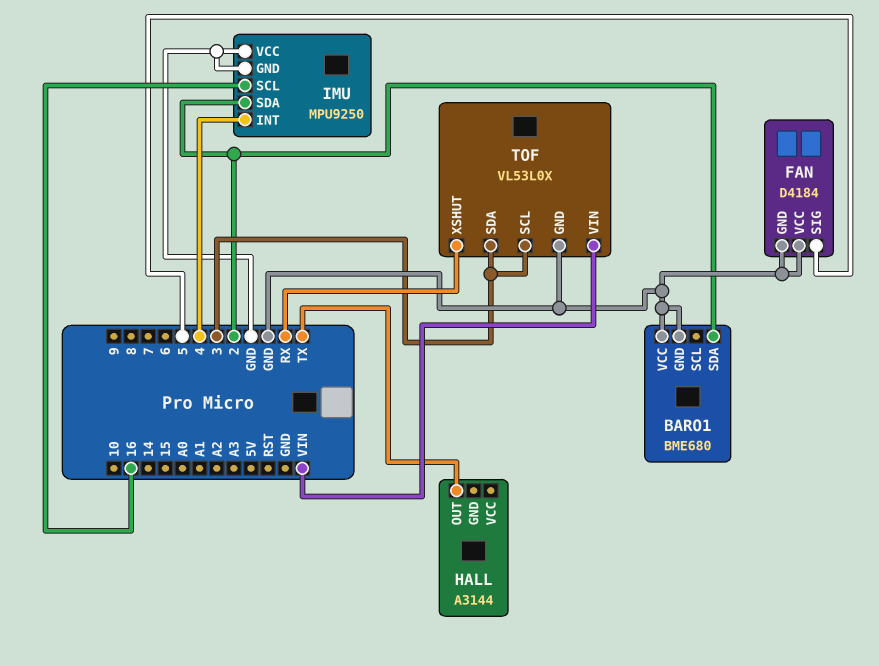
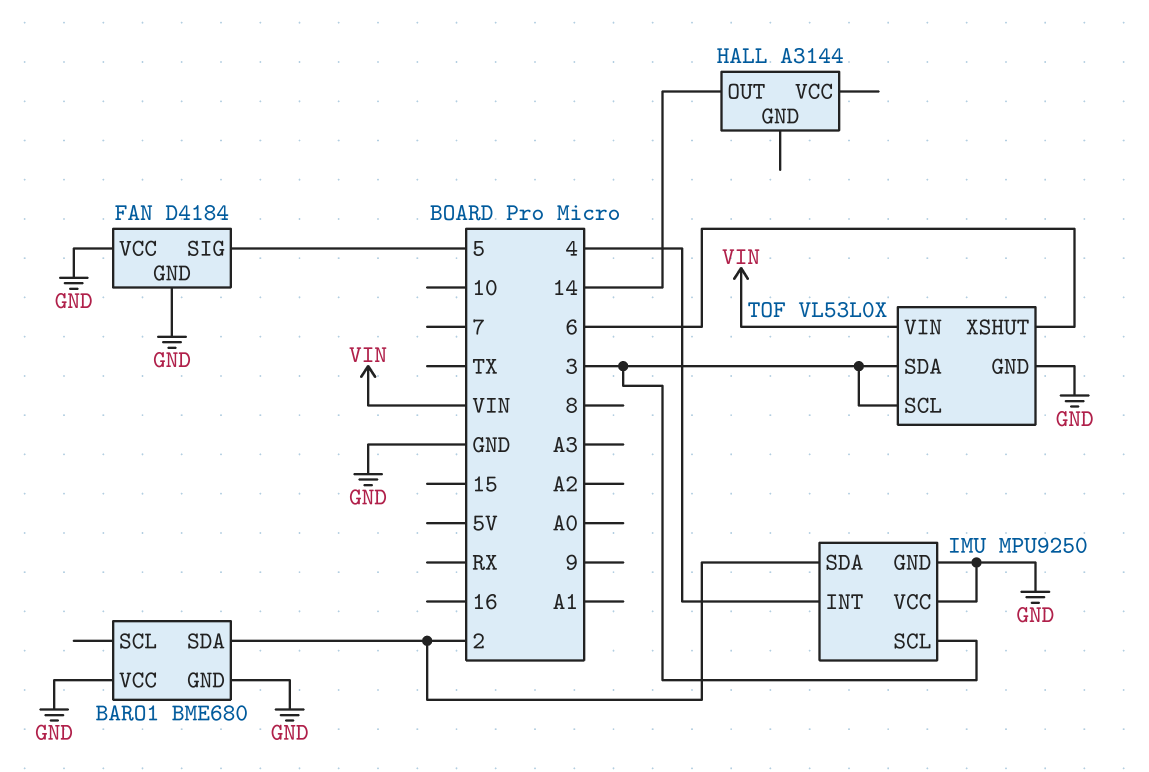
HALL pin OUT: TX -> 14
IMU pin SCL: 16 -> 3
TOF pin XSHUT: RX -> 6

